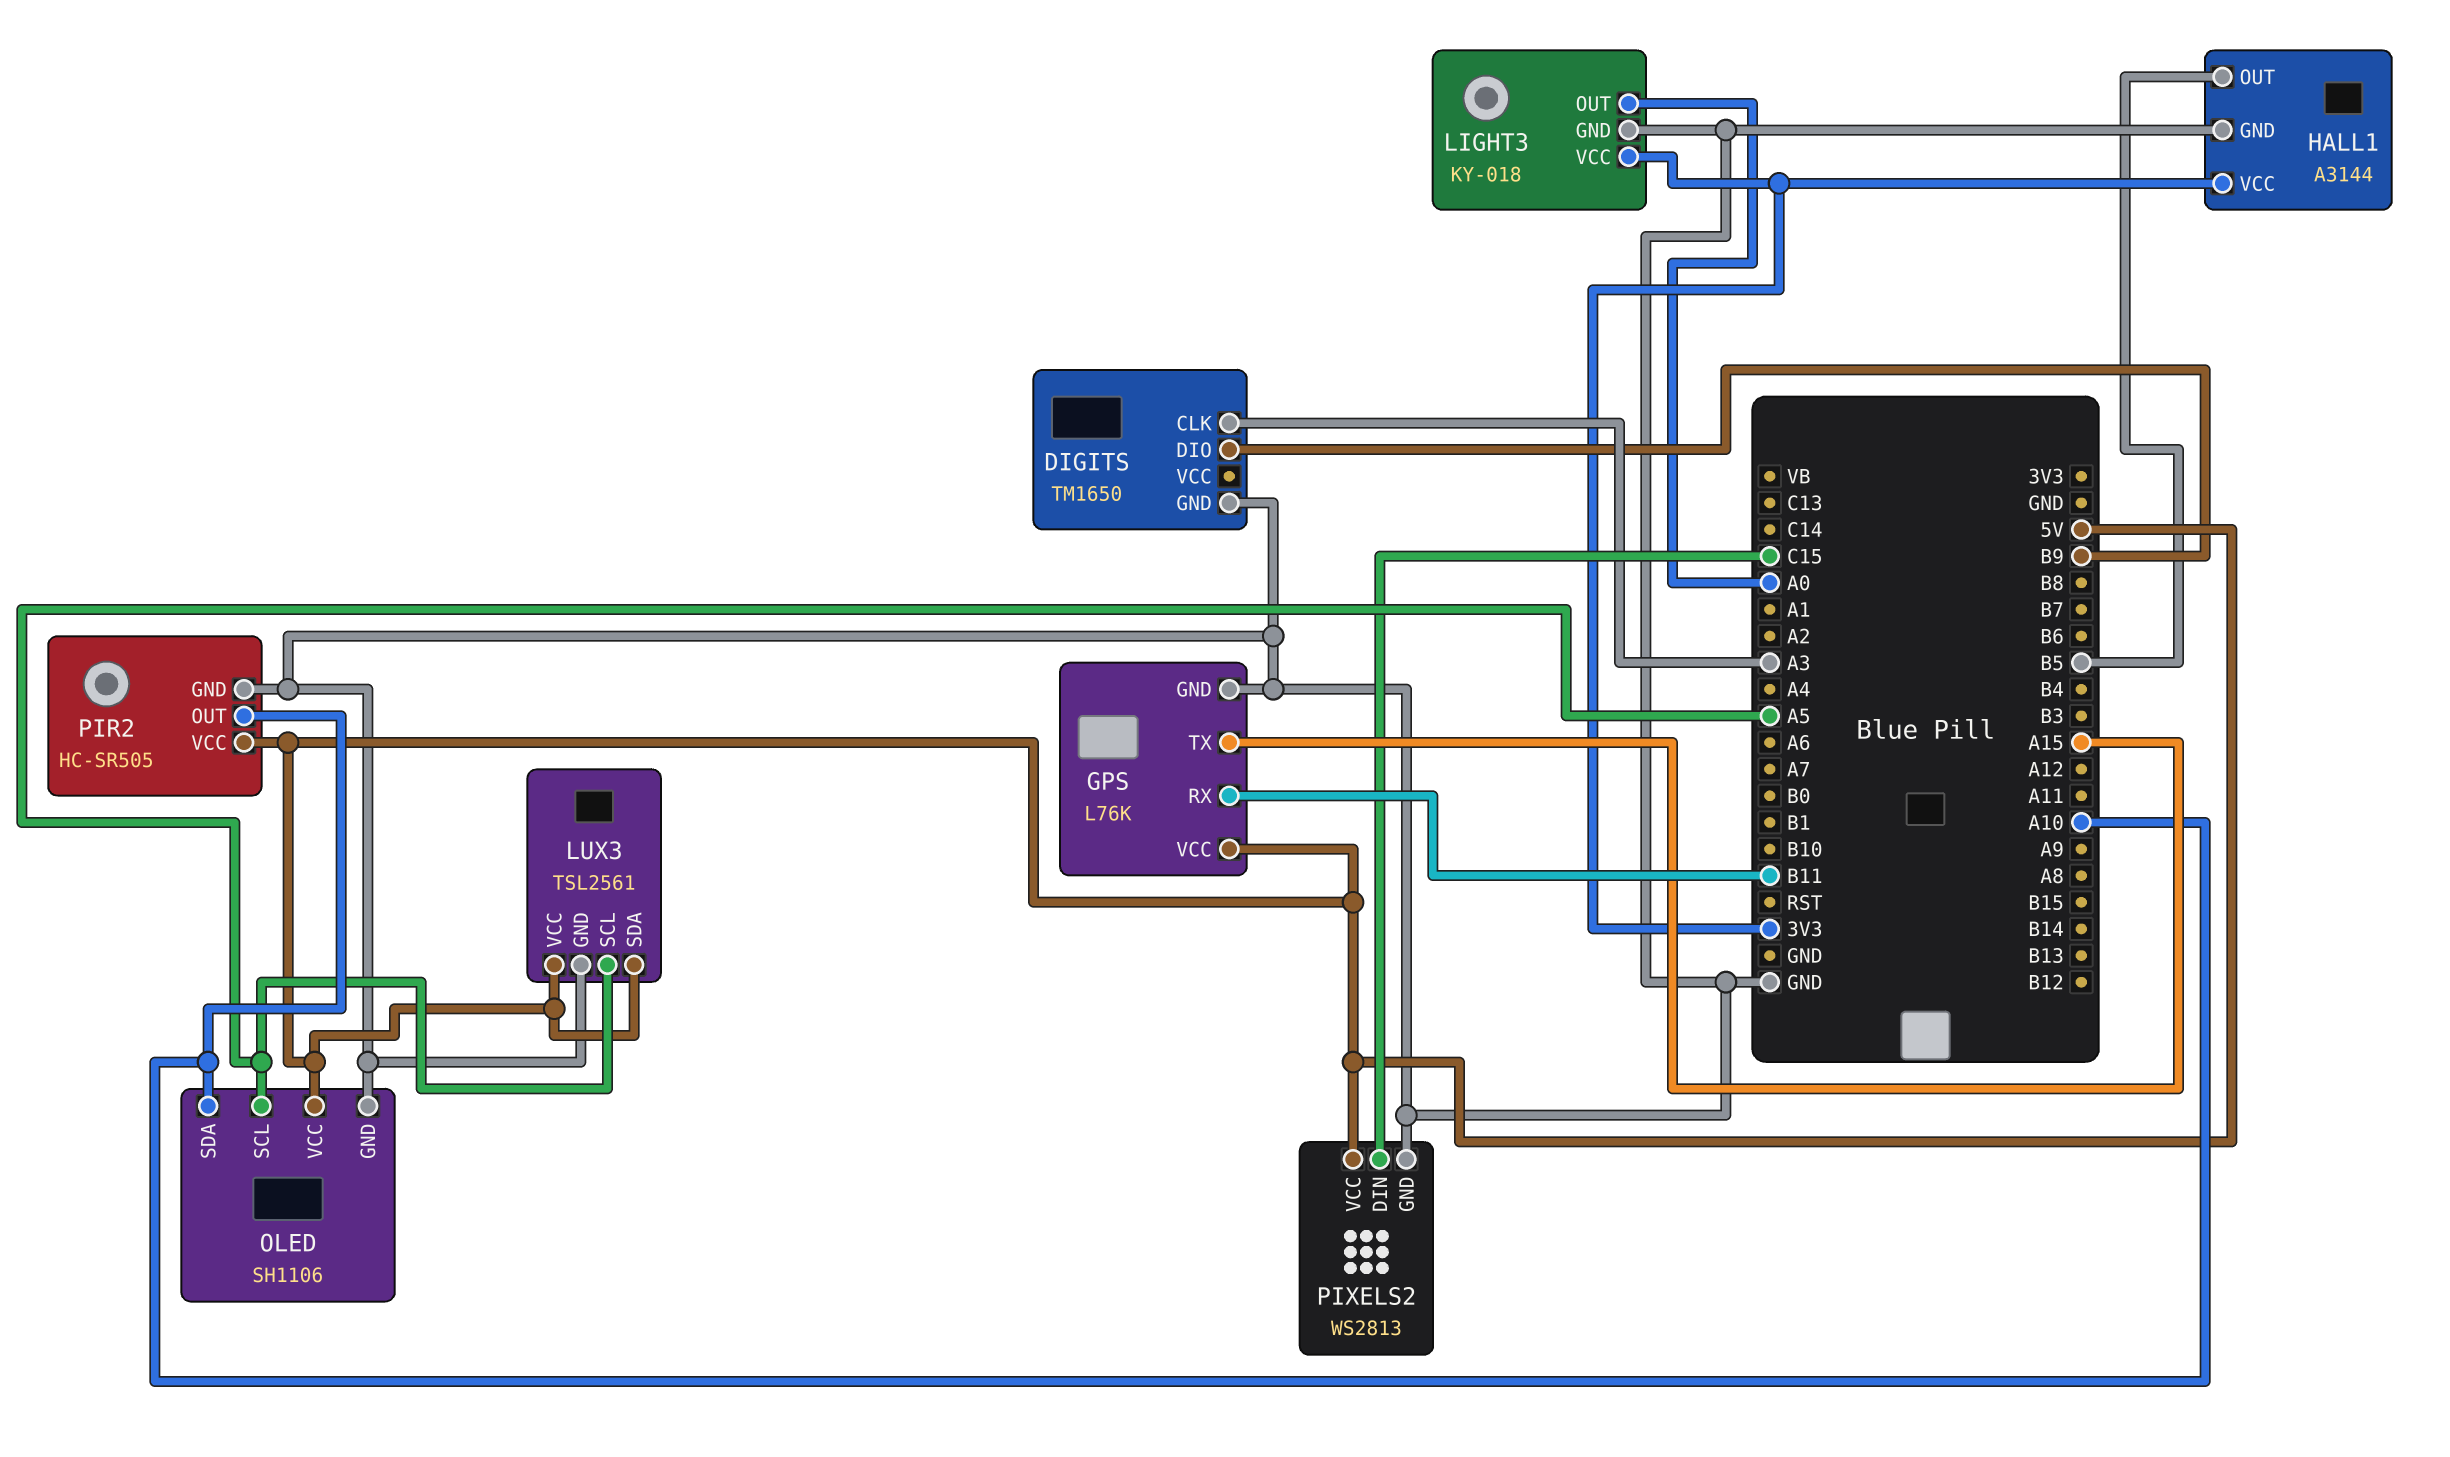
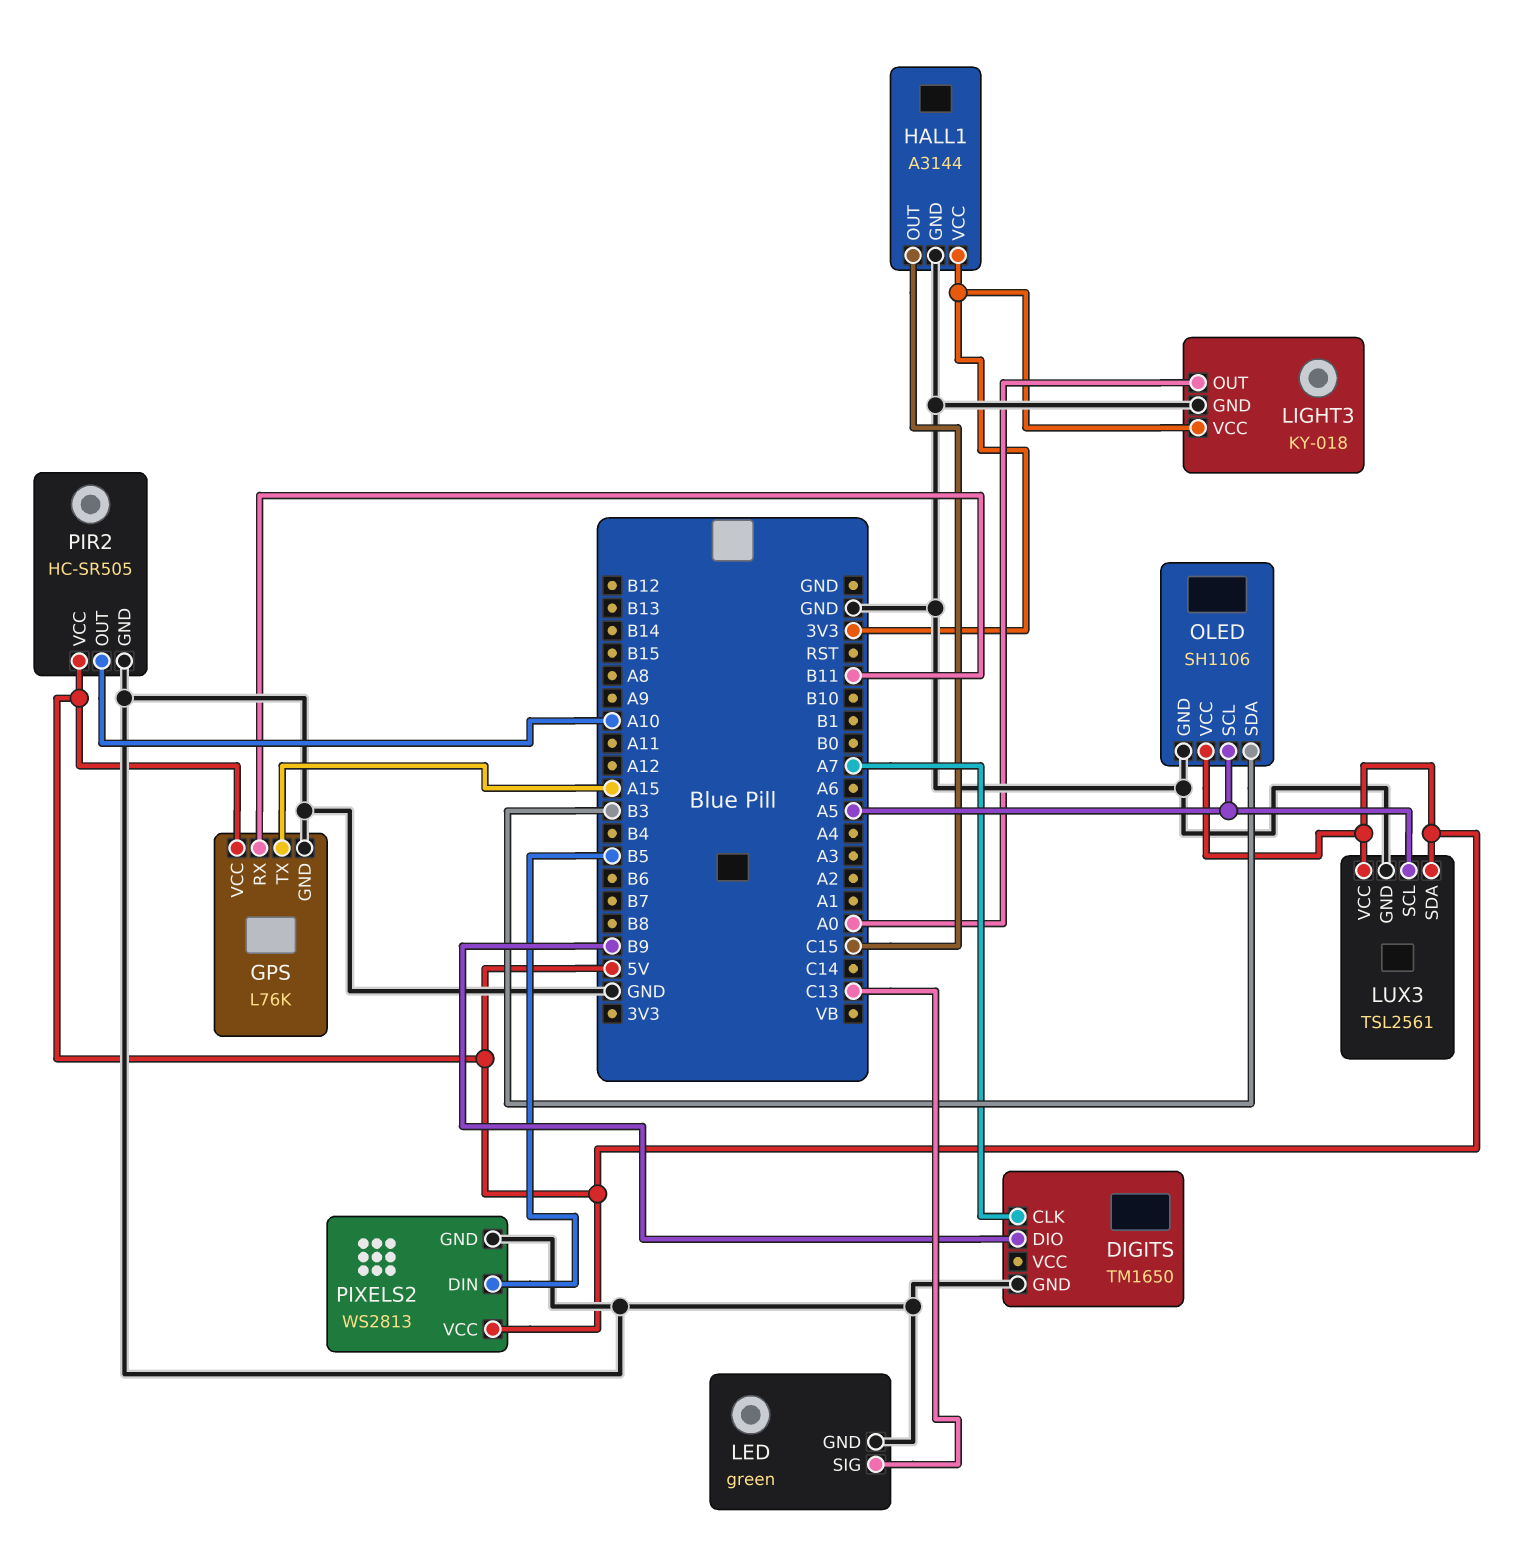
DIGITS pin CLK: A3 -> A7
HALL1 pin OUT: B5 -> C15
LED: none -> green
LED pin GND: none -> GND
LED pin SIG: none -> C13
OLED pin SDA: A10 -> B3
PIXELS2 pin DIN: C15 -> B5

